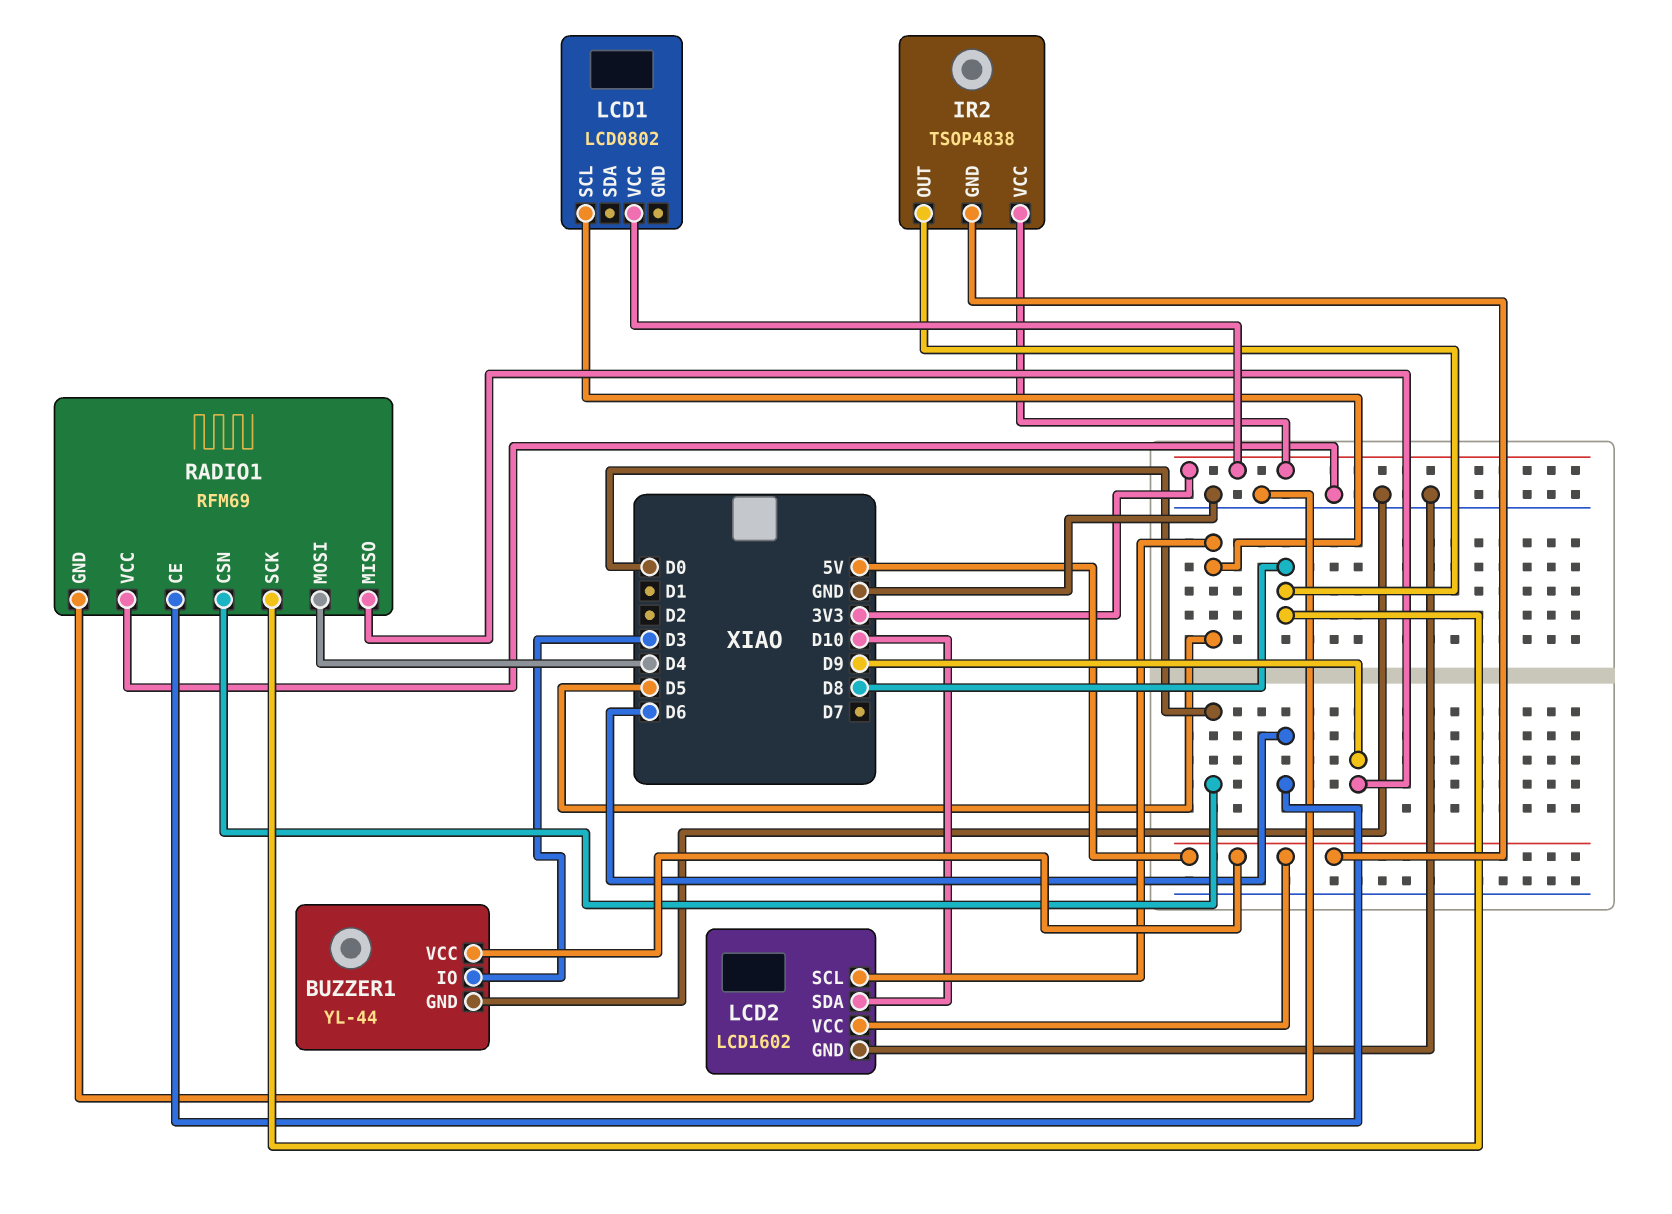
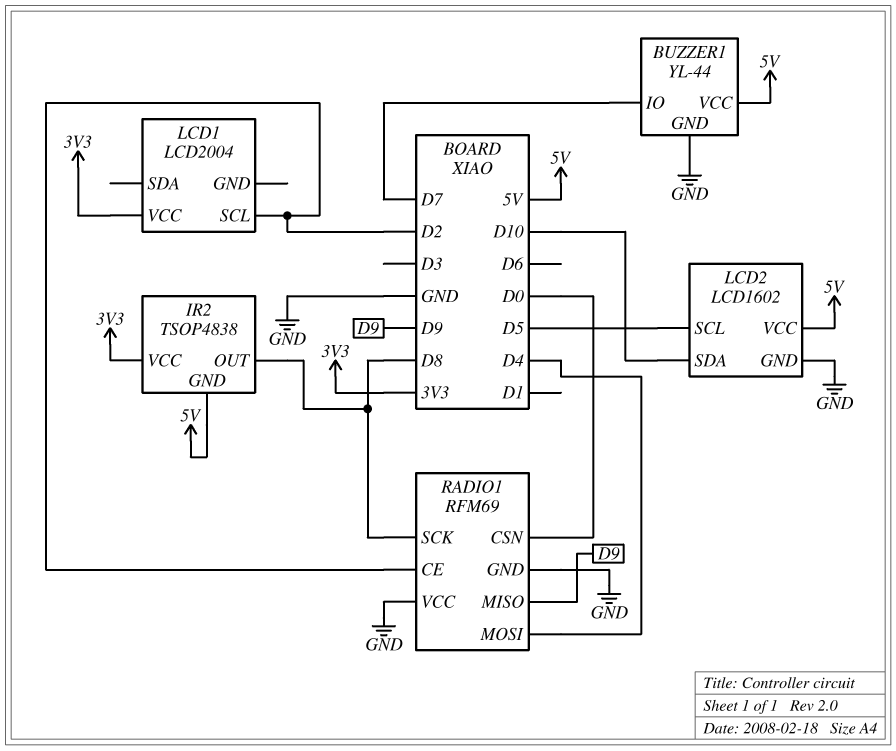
BUZZER1 pin IO: D3 -> D7
LCD1: LCD0802 -> LCD2004
LCD1 pin SCL: D5 -> D2
RADIO1 pin CE: D6 -> D2

